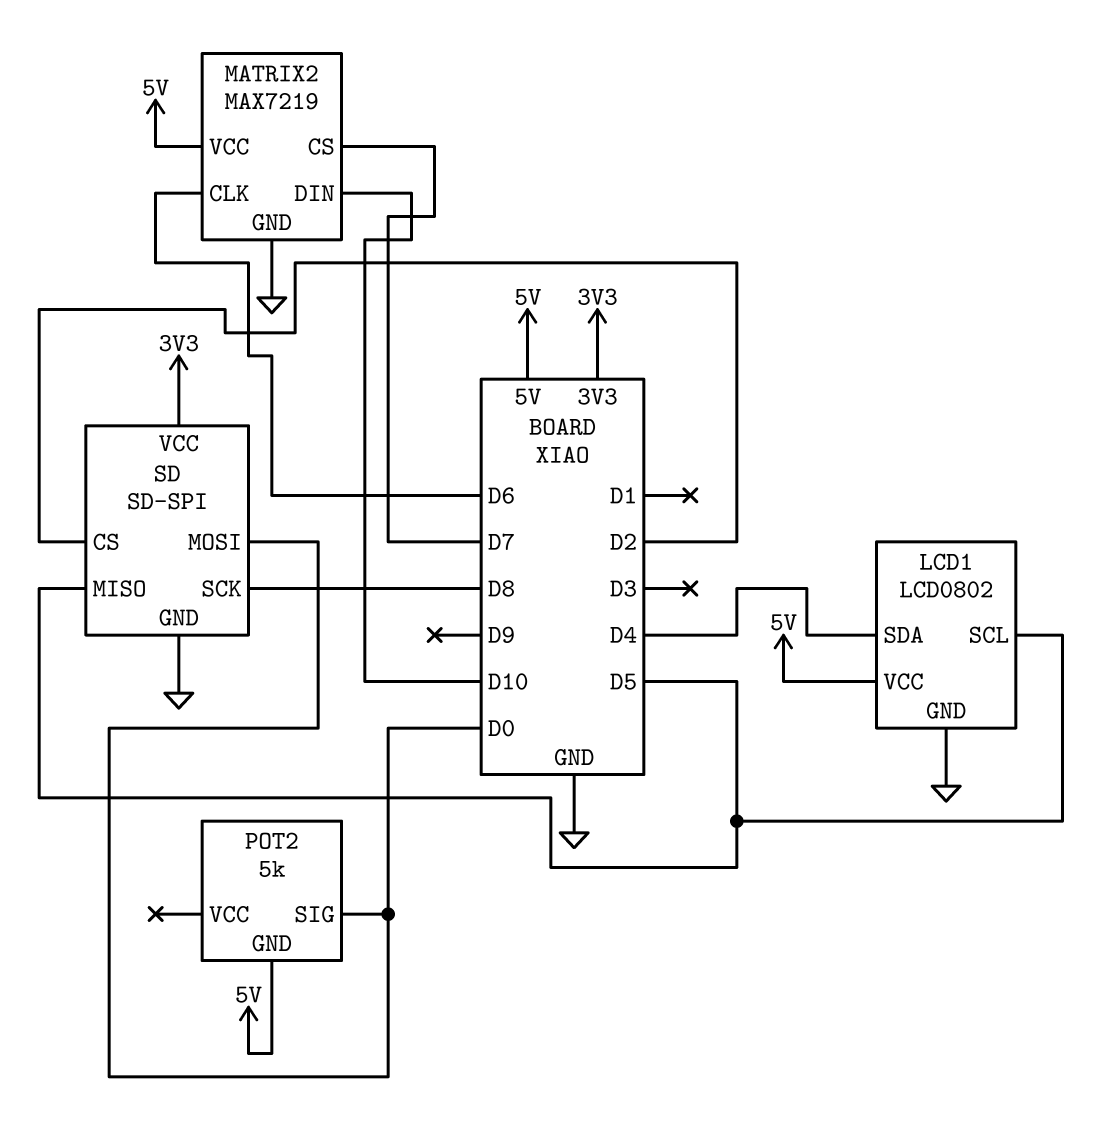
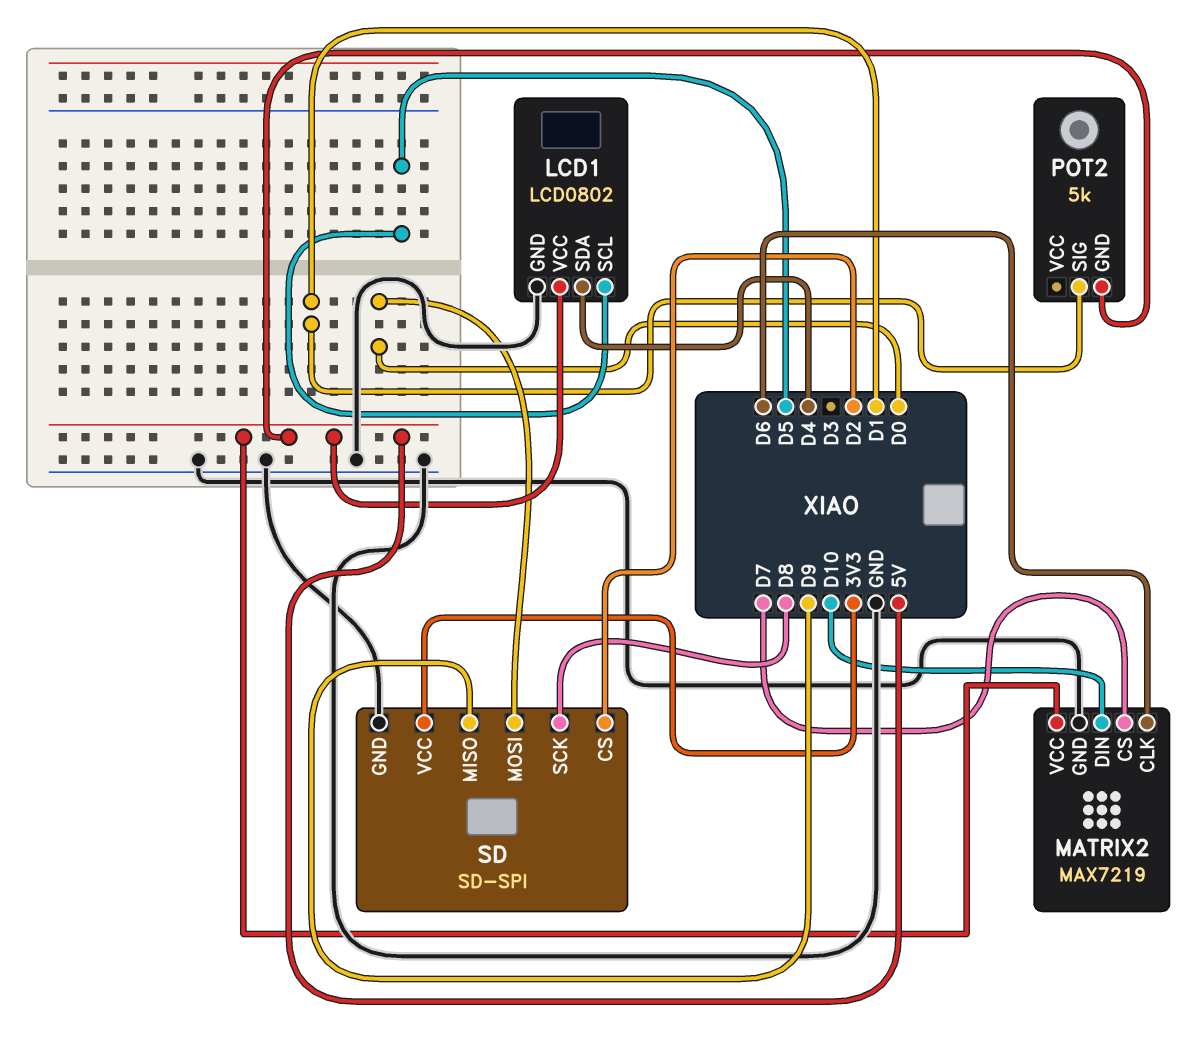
POT2 pin SIG: D0 -> D1
SD pin MISO: D5 -> D9

